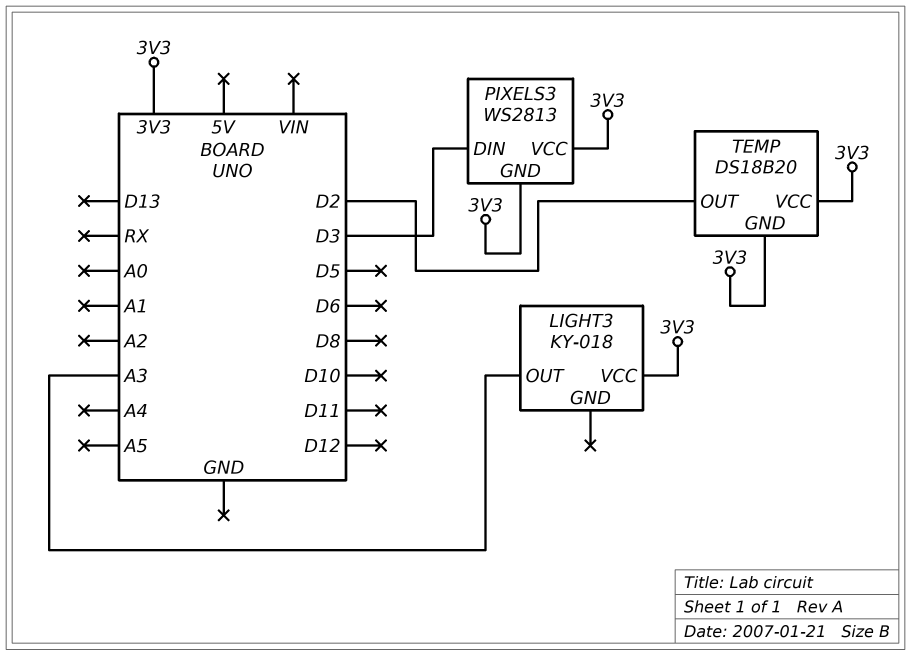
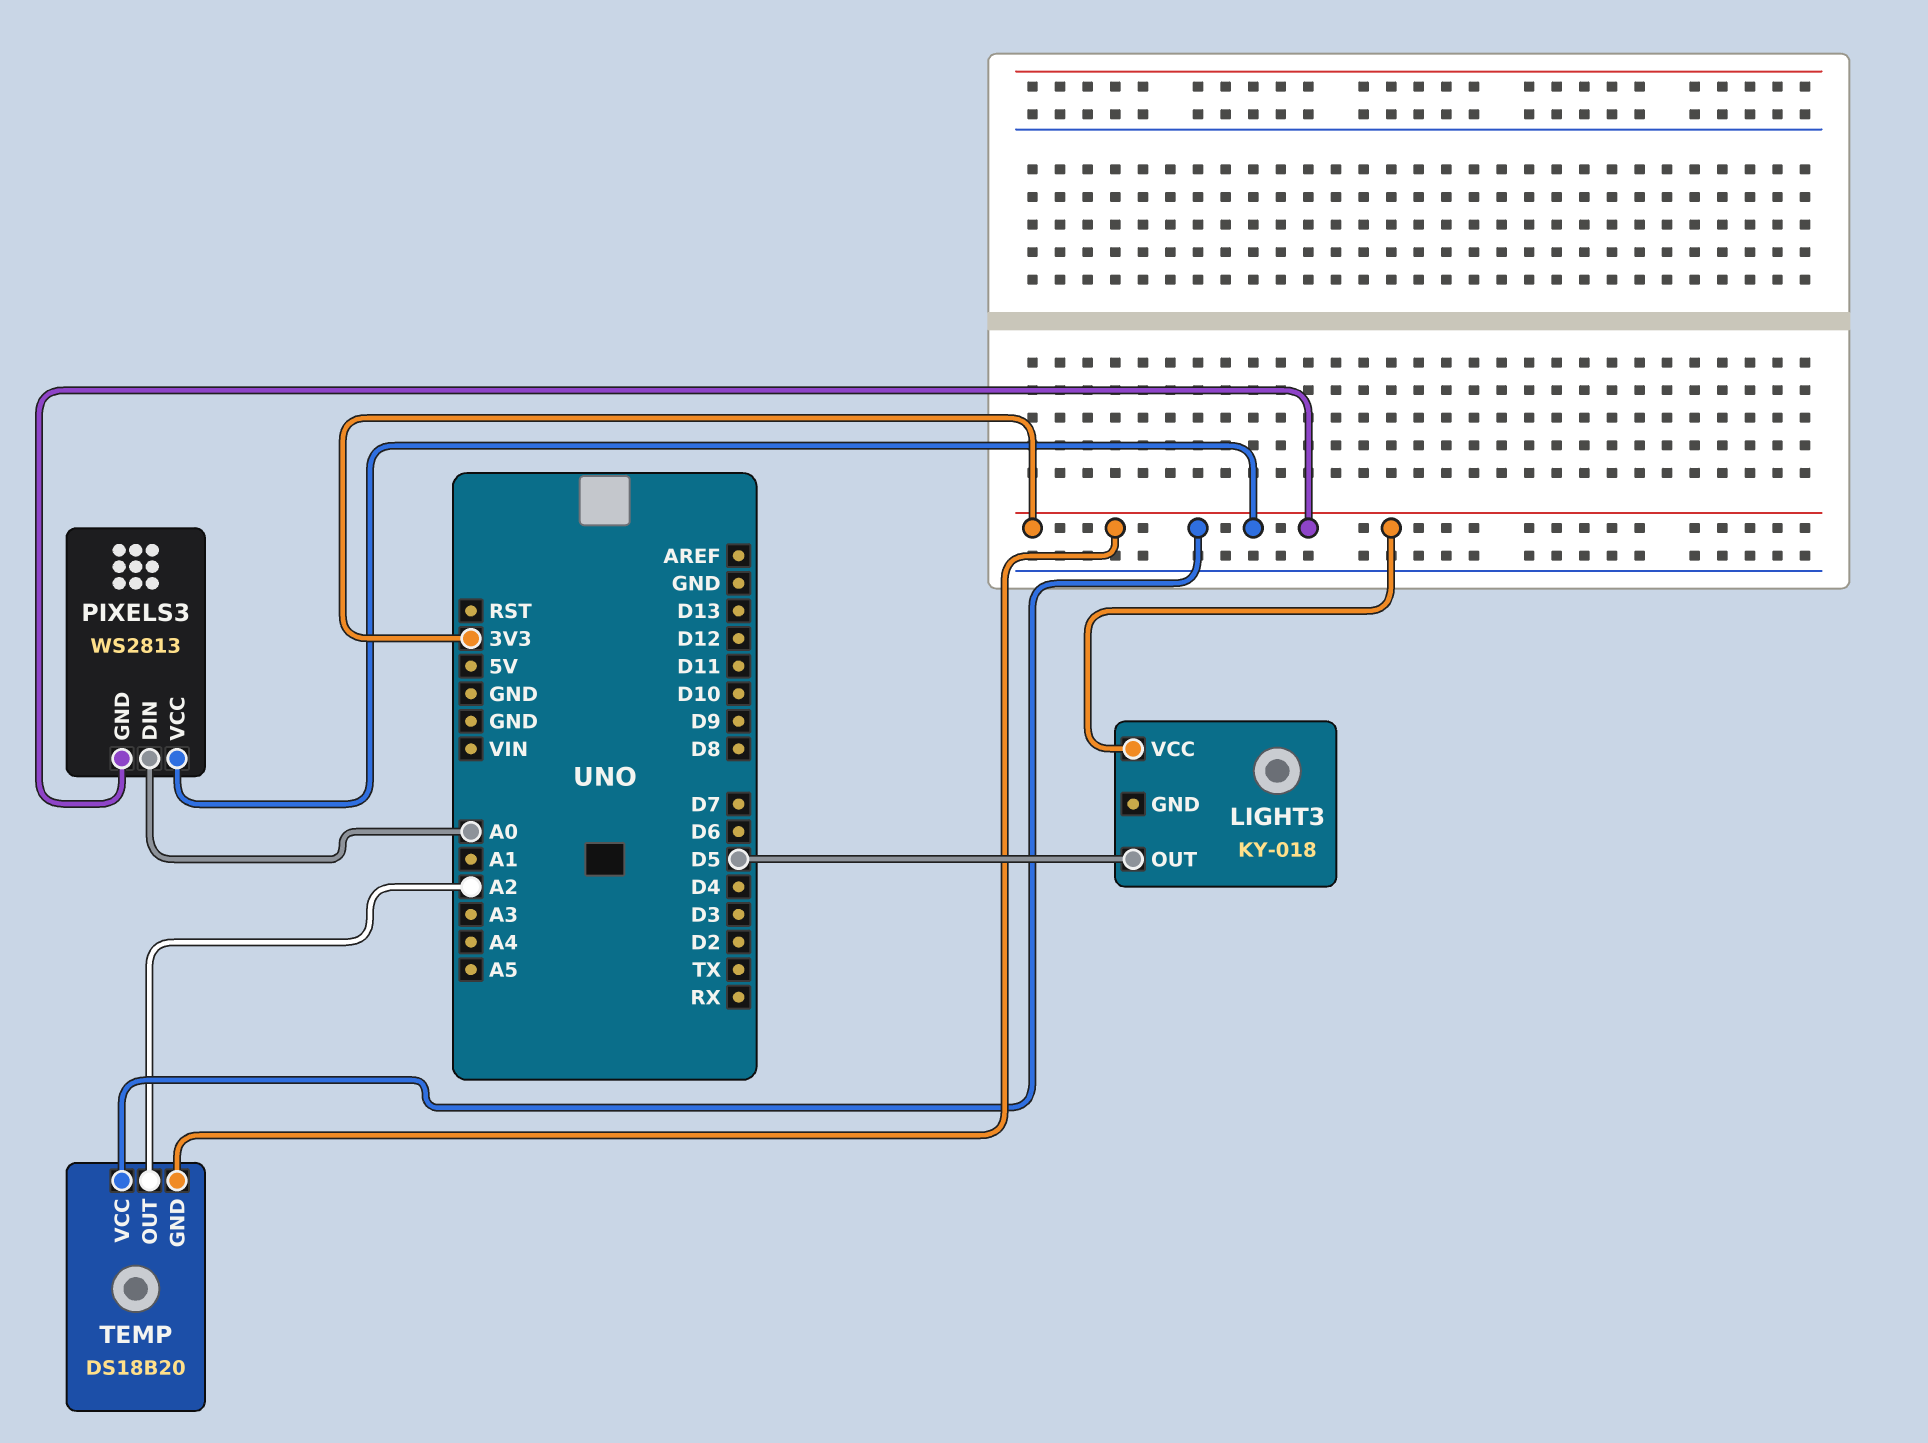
LIGHT3 pin OUT: A3 -> D5
PIXELS3 pin DIN: D3 -> A0
TEMP pin OUT: D2 -> A2

